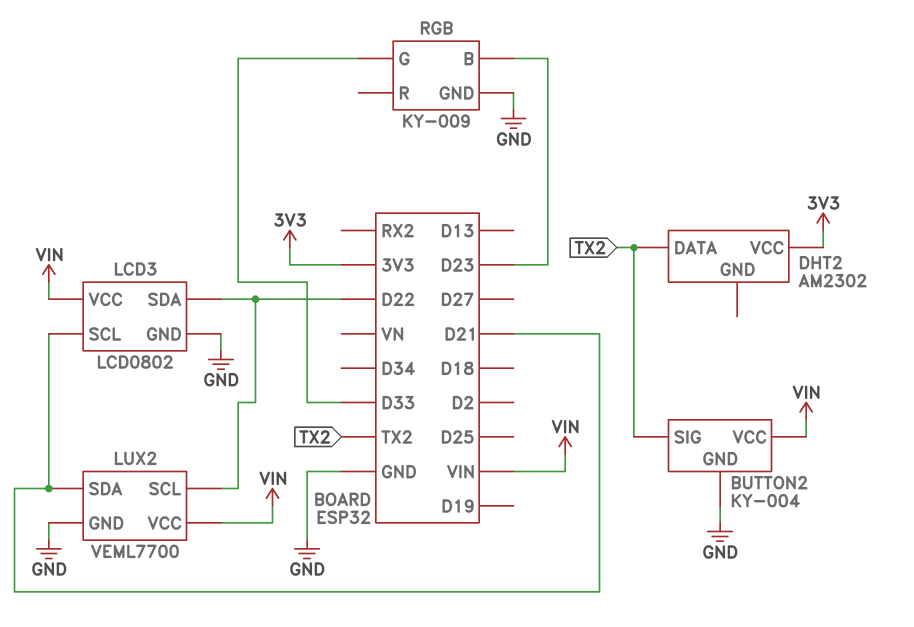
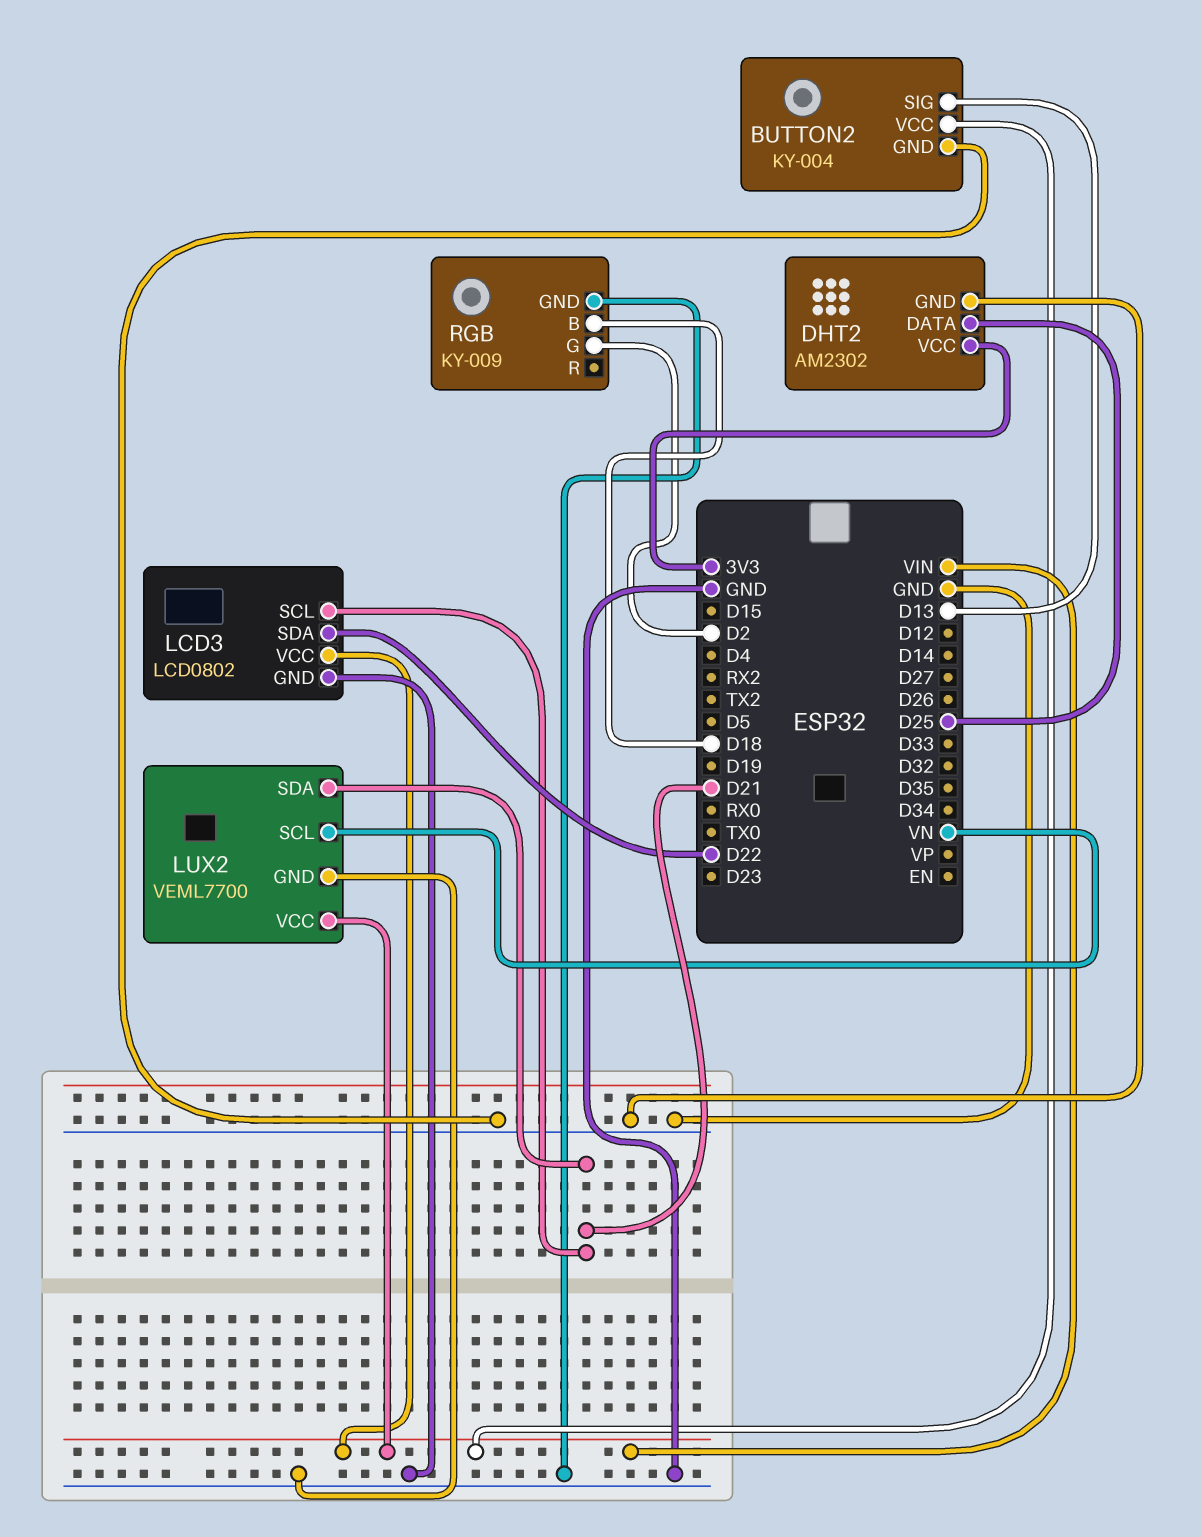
BUTTON2 pin SIG: TX2 -> D13
DHT2 pin DATA: TX2 -> D25
DHT2 pin GND: none -> GND
LUX2 pin SCL: D22 -> VN
RGB pin B: D23 -> D18
RGB pin G: D33 -> D2

